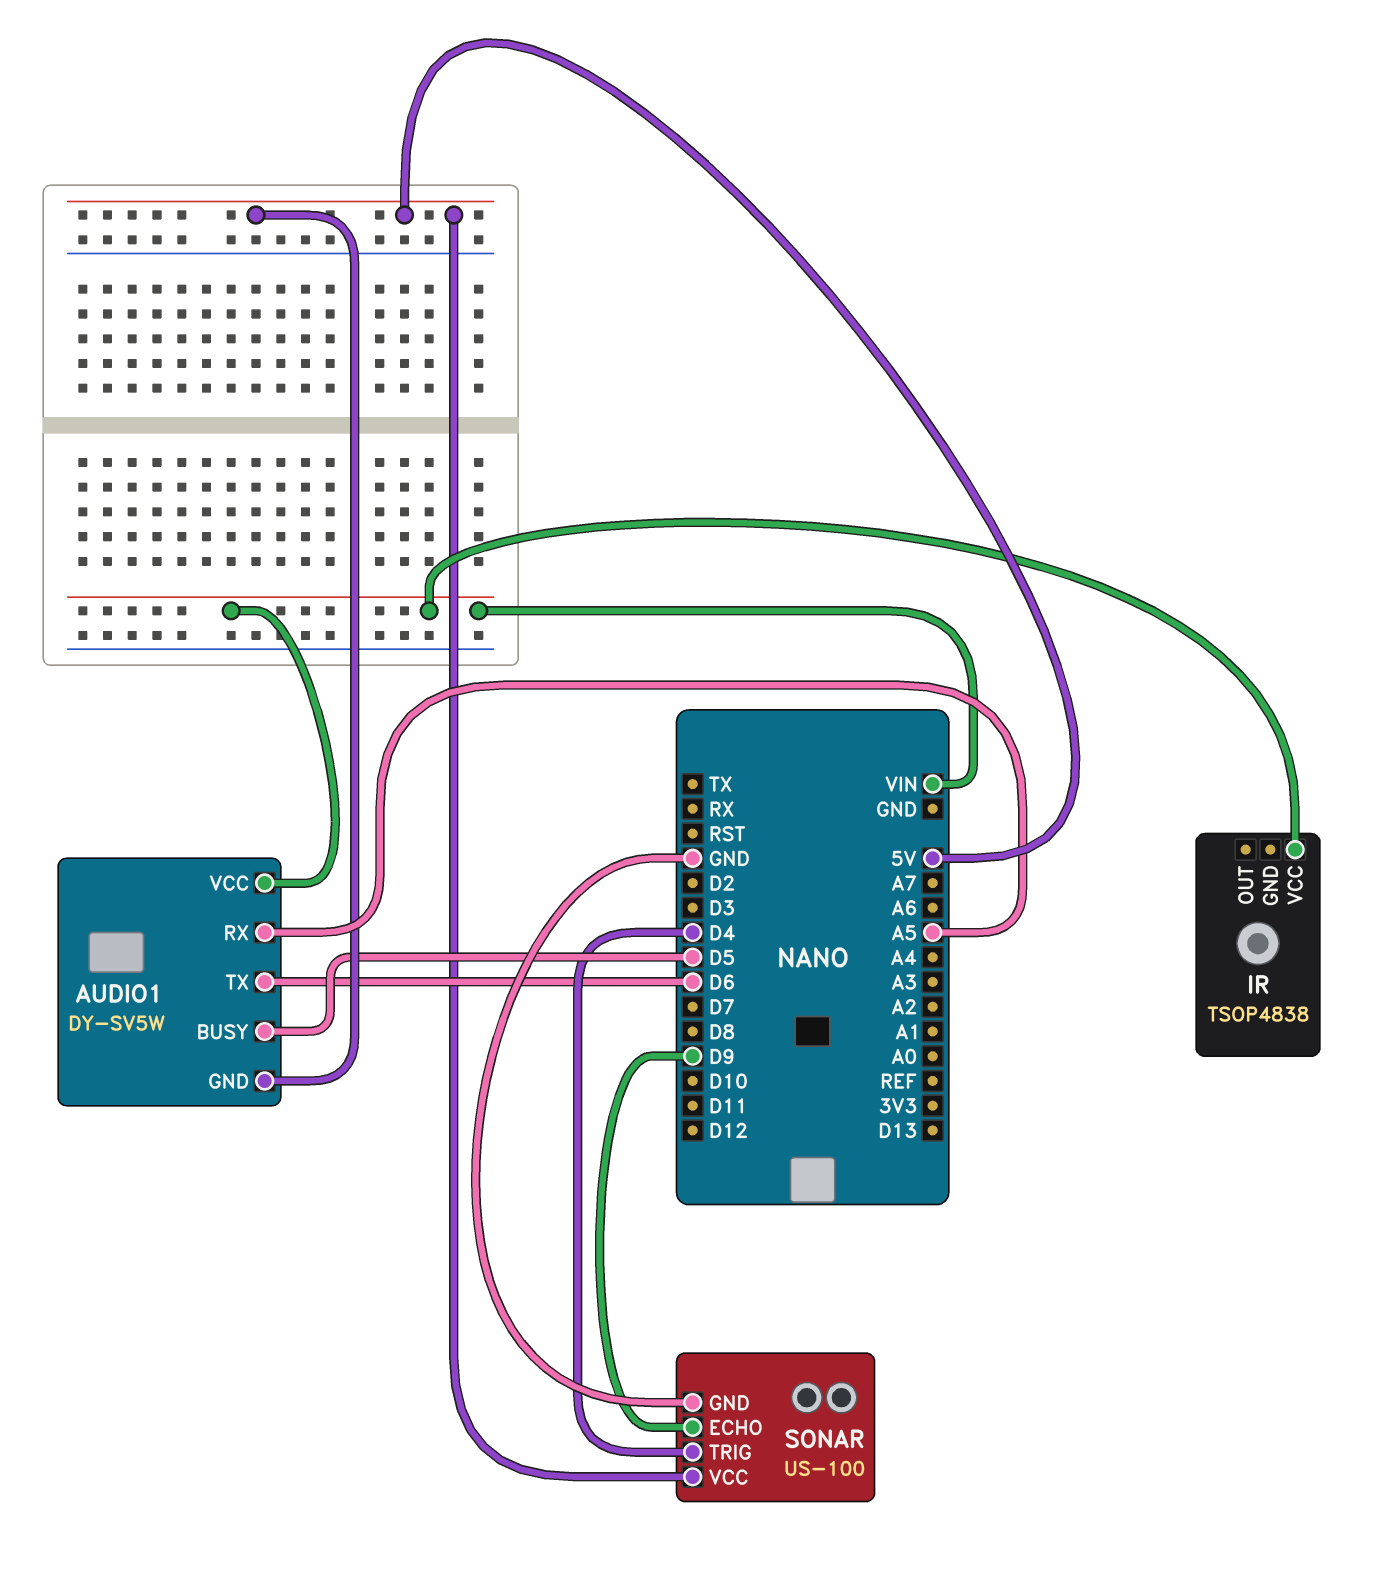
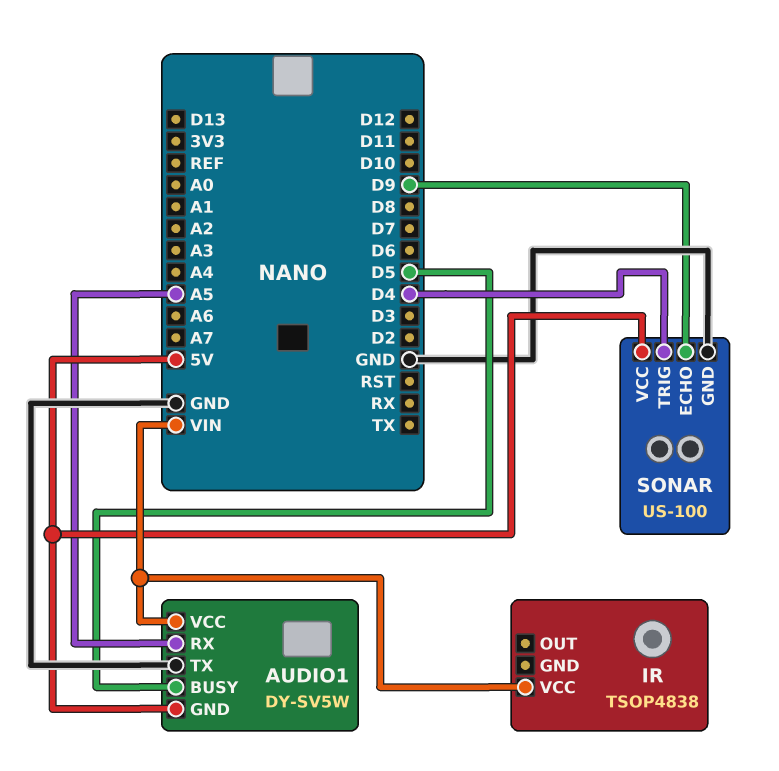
AUDIO1 pin TX: D6 -> GND

